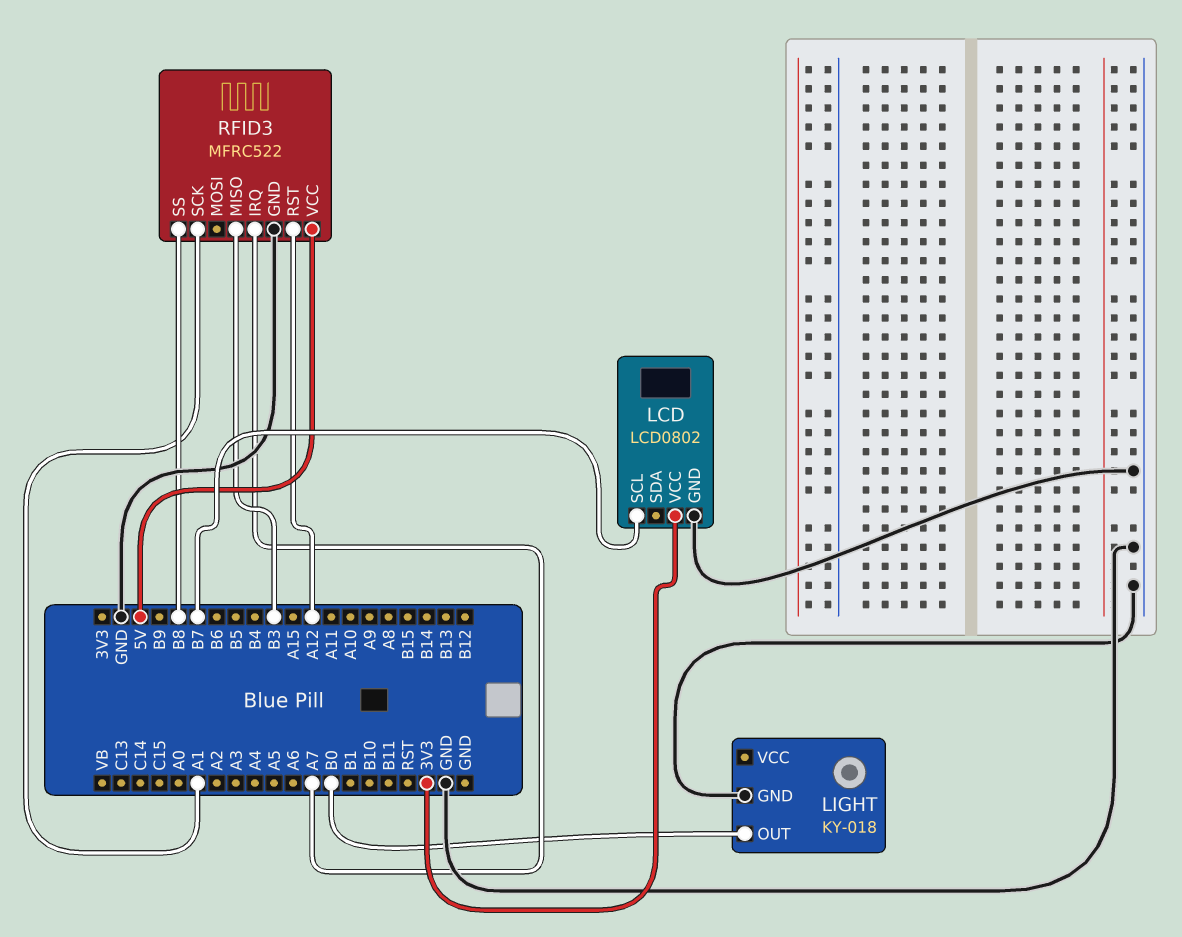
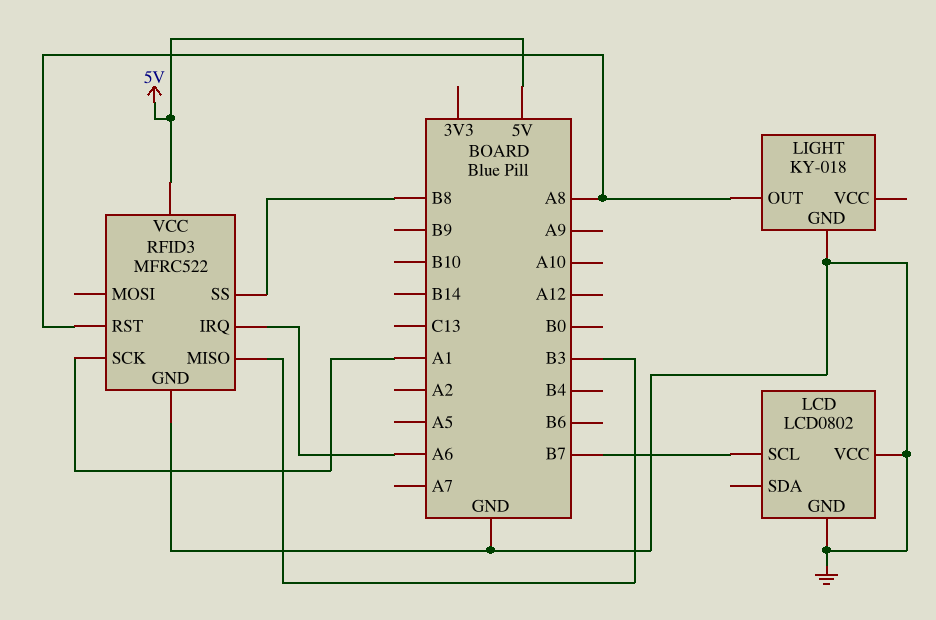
LCD pin VCC: 3V3 -> GND
LIGHT pin OUT: B0 -> A8
RFID3 pin IRQ: A7 -> A6
RFID3 pin RST: A12 -> A8

